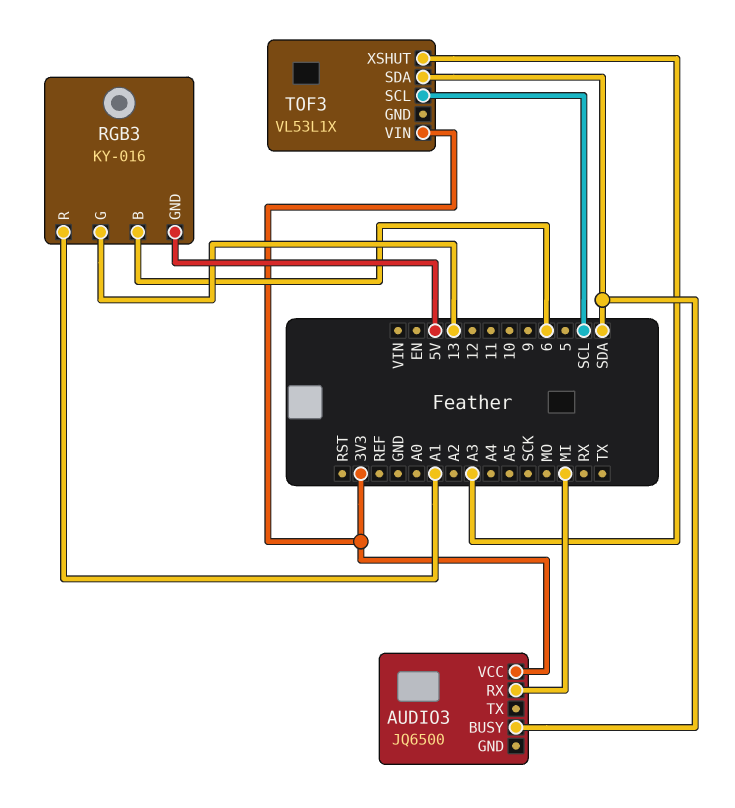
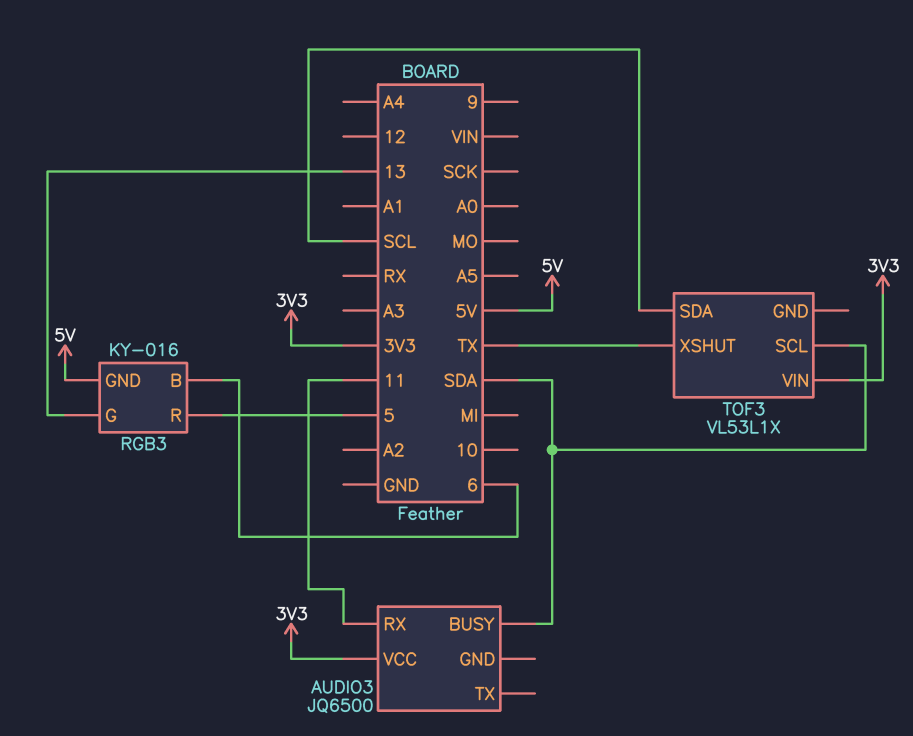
AUDIO3 pin RX: MI -> 11
RGB3 pin R: A1 -> 5
TOF3 pin SCL: SCL -> SDA
TOF3 pin SDA: SDA -> SCL
TOF3 pin XSHUT: A3 -> TX

